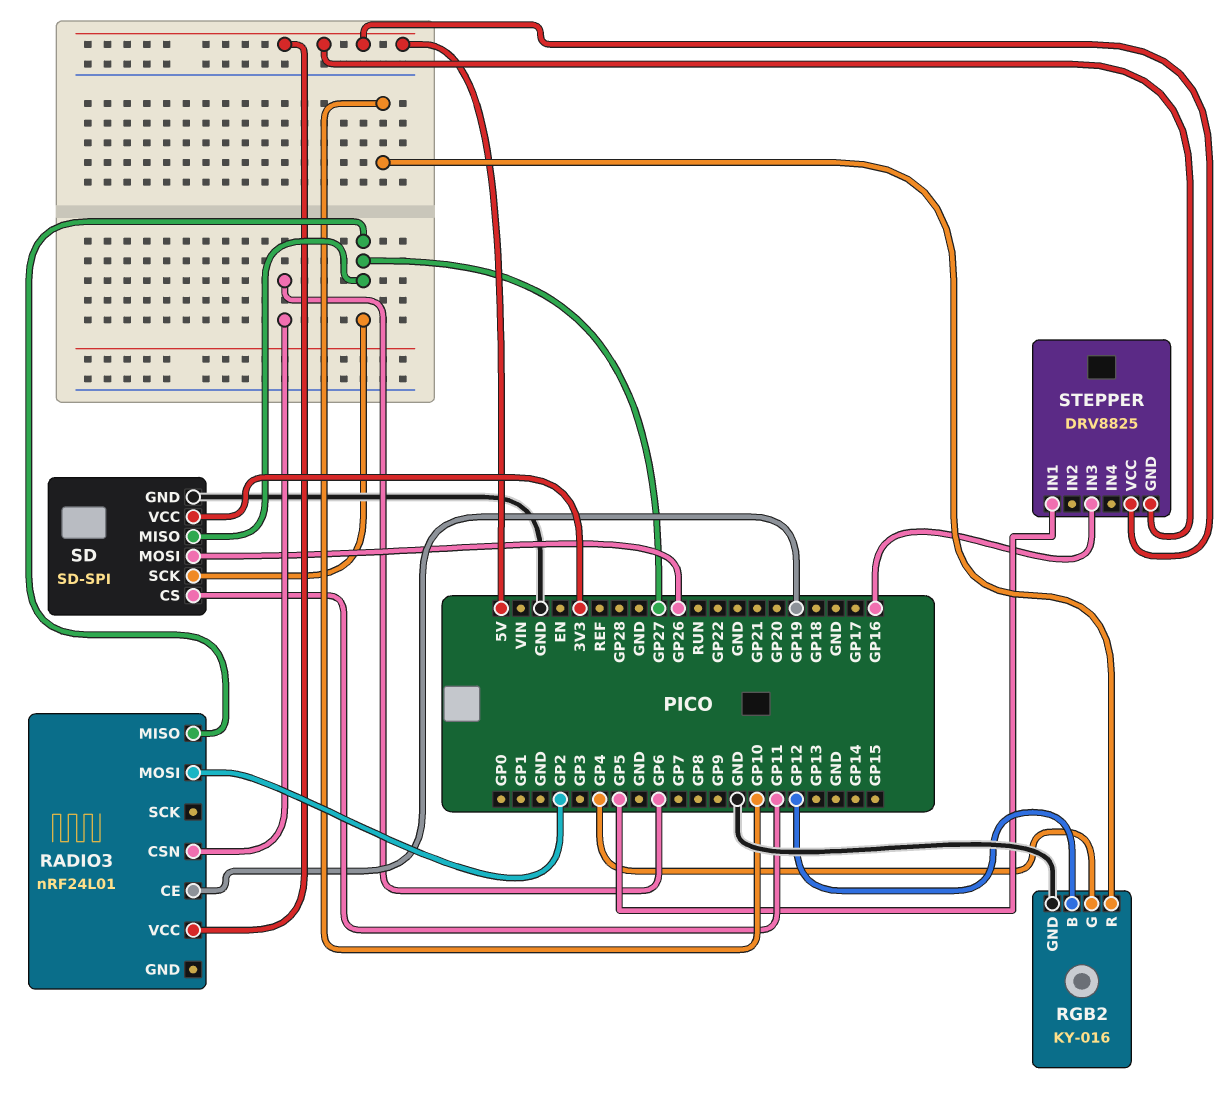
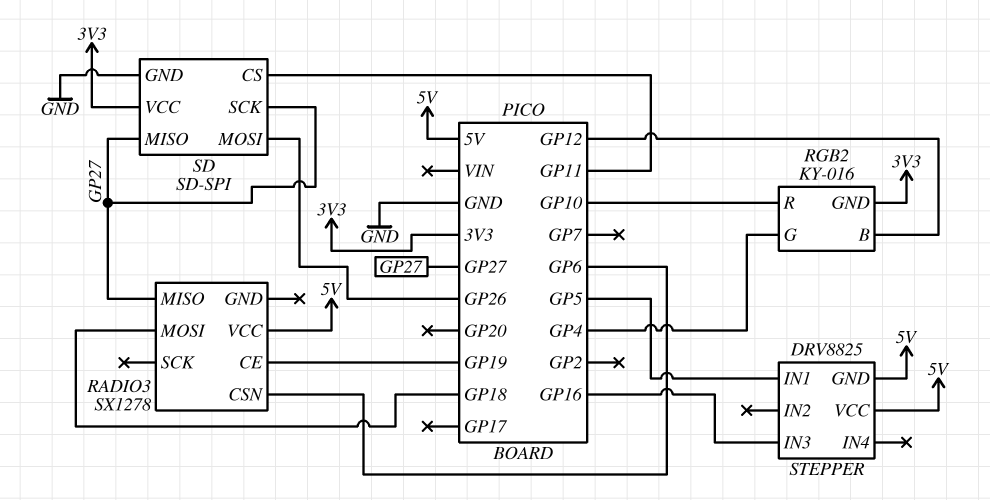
RADIO3: nRF24L01 -> SX1278
RADIO3 pin MOSI: GP2 -> GP18
RGB2 pin GND: GND -> 3V3

